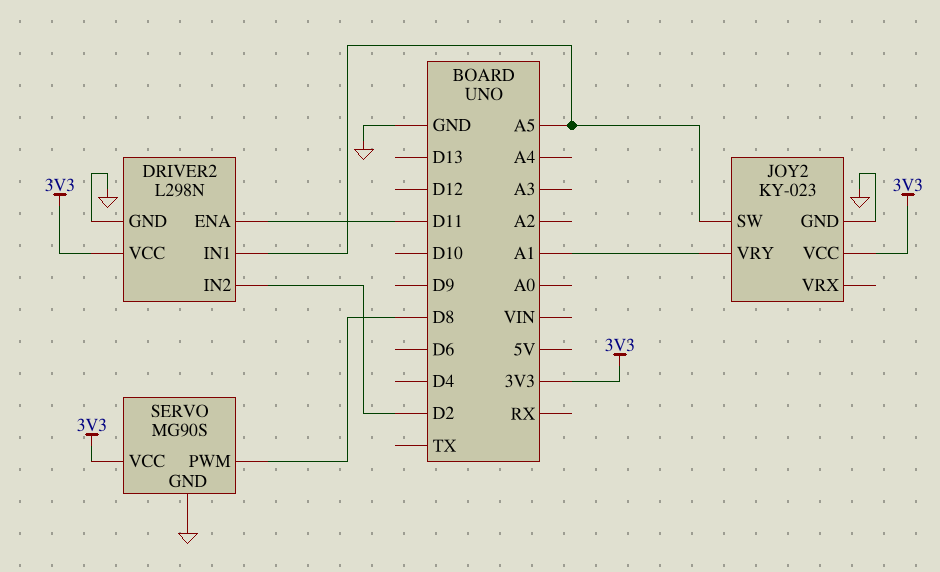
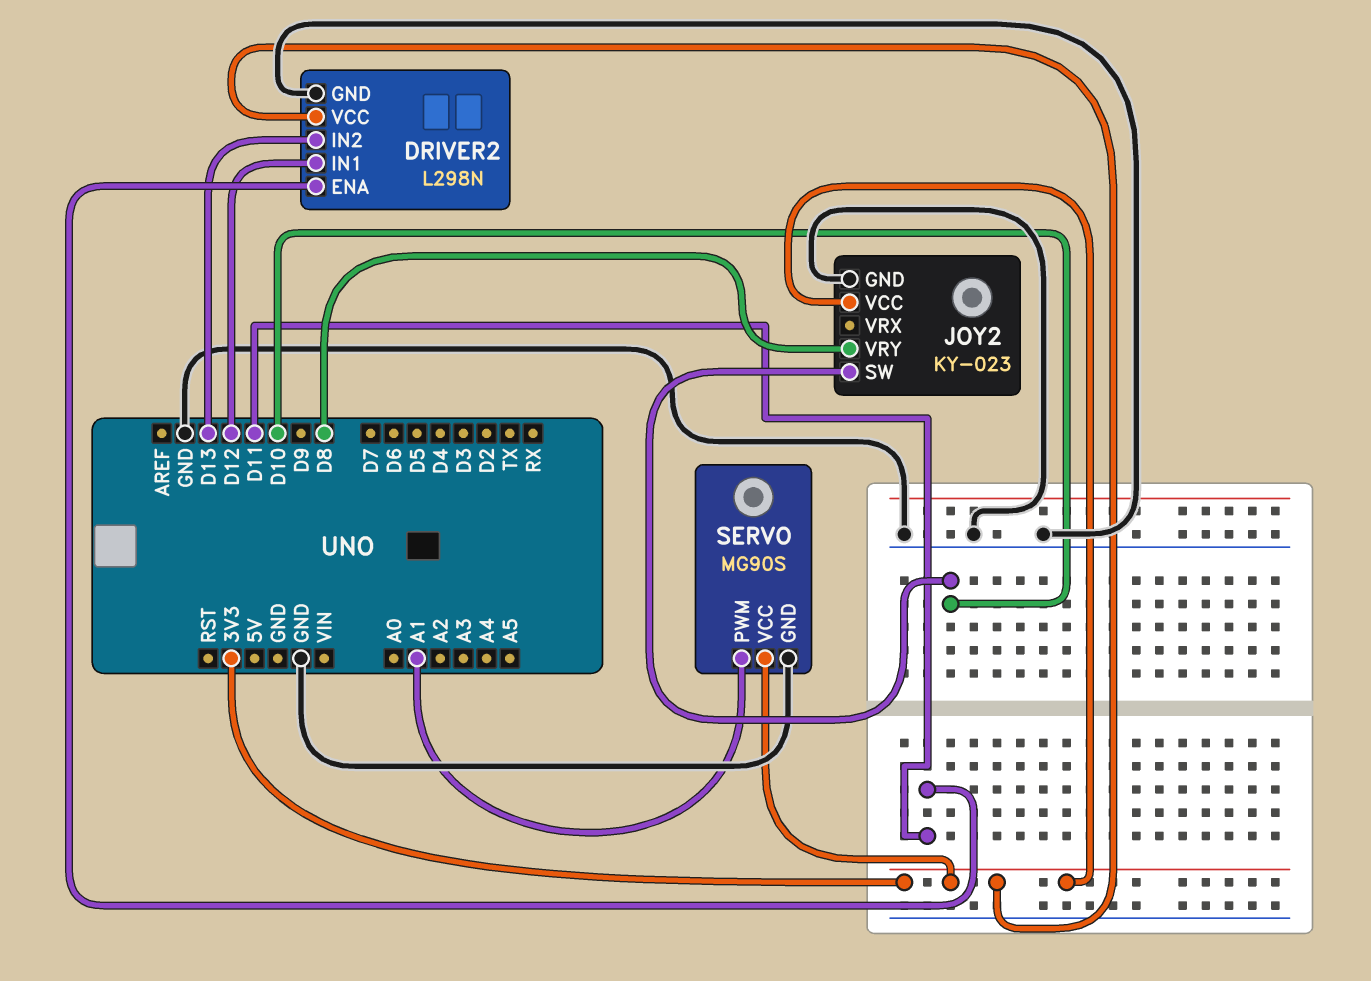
DRIVER2 pin IN1: A5 -> D12
DRIVER2 pin IN2: D2 -> D13
JOY2 pin SW: A5 -> D10
JOY2 pin VRY: A1 -> D8
SERVO pin PWM: D8 -> A1

